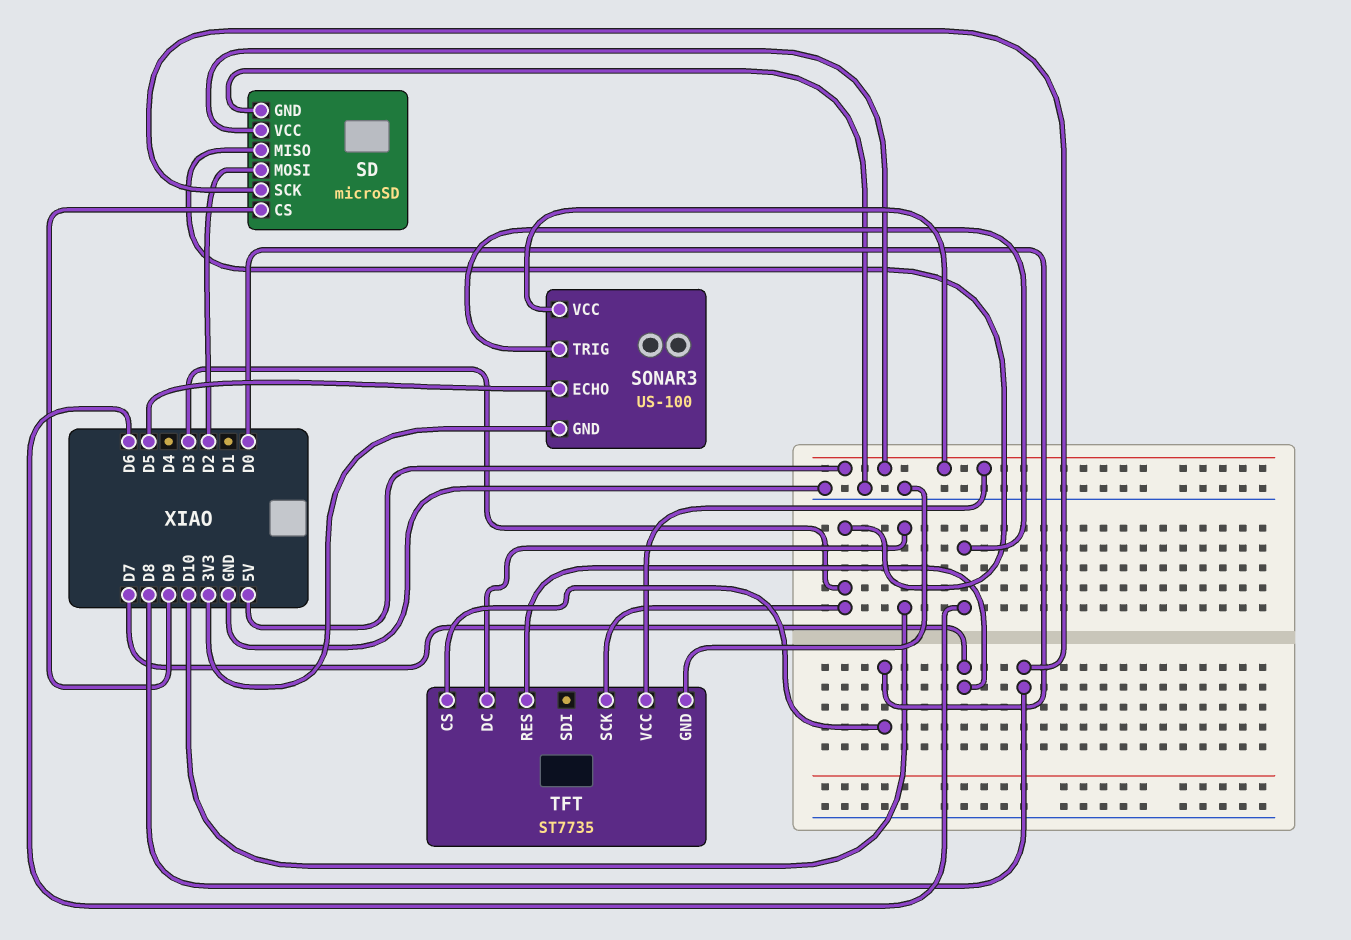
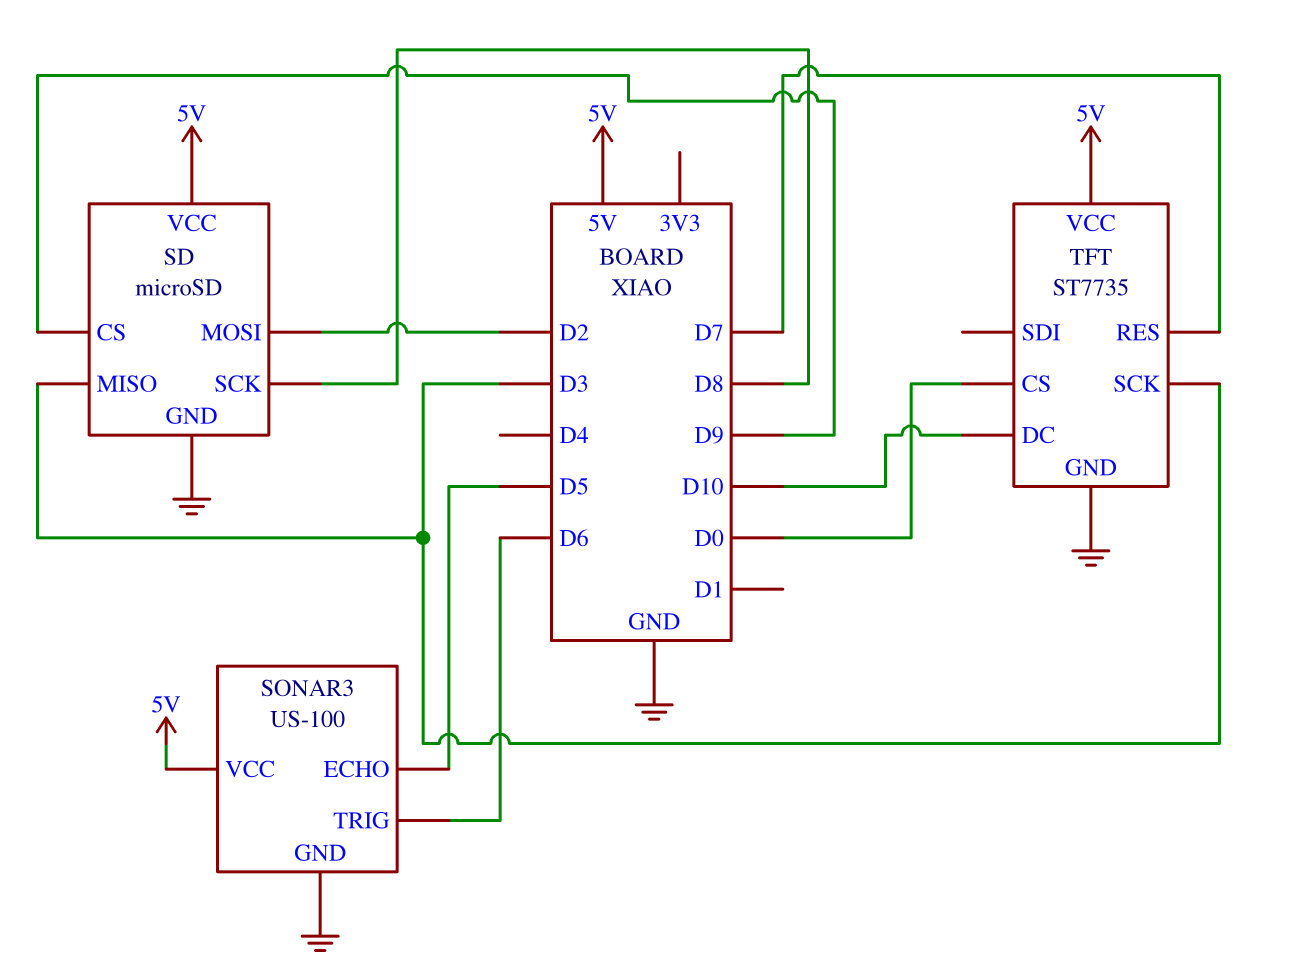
SONAR3 pin GND: 3V3 -> GND

